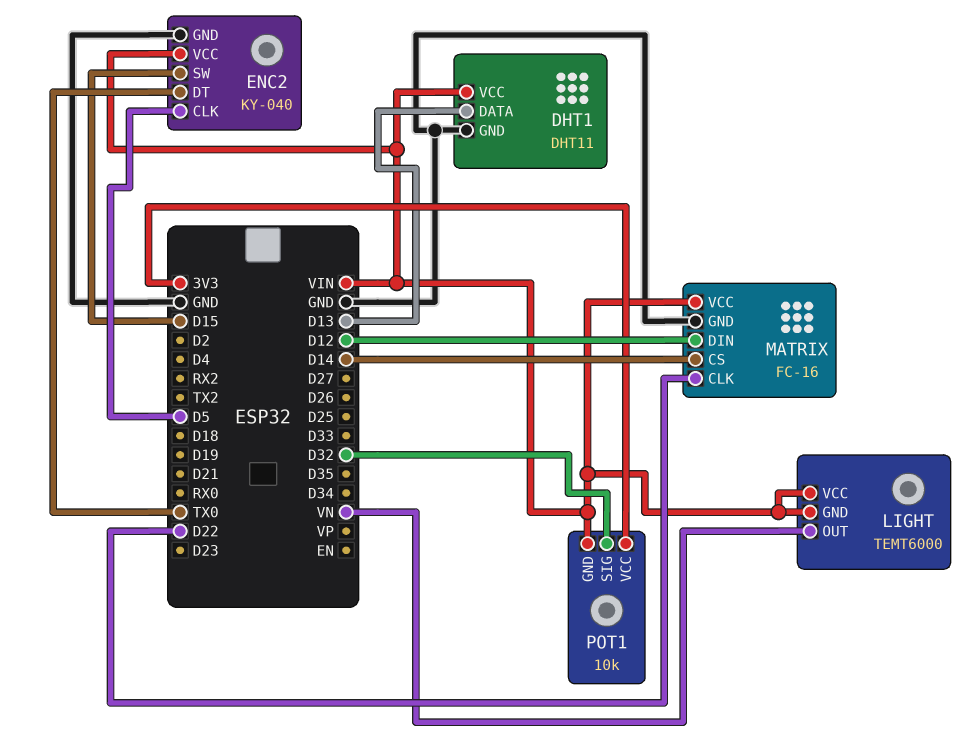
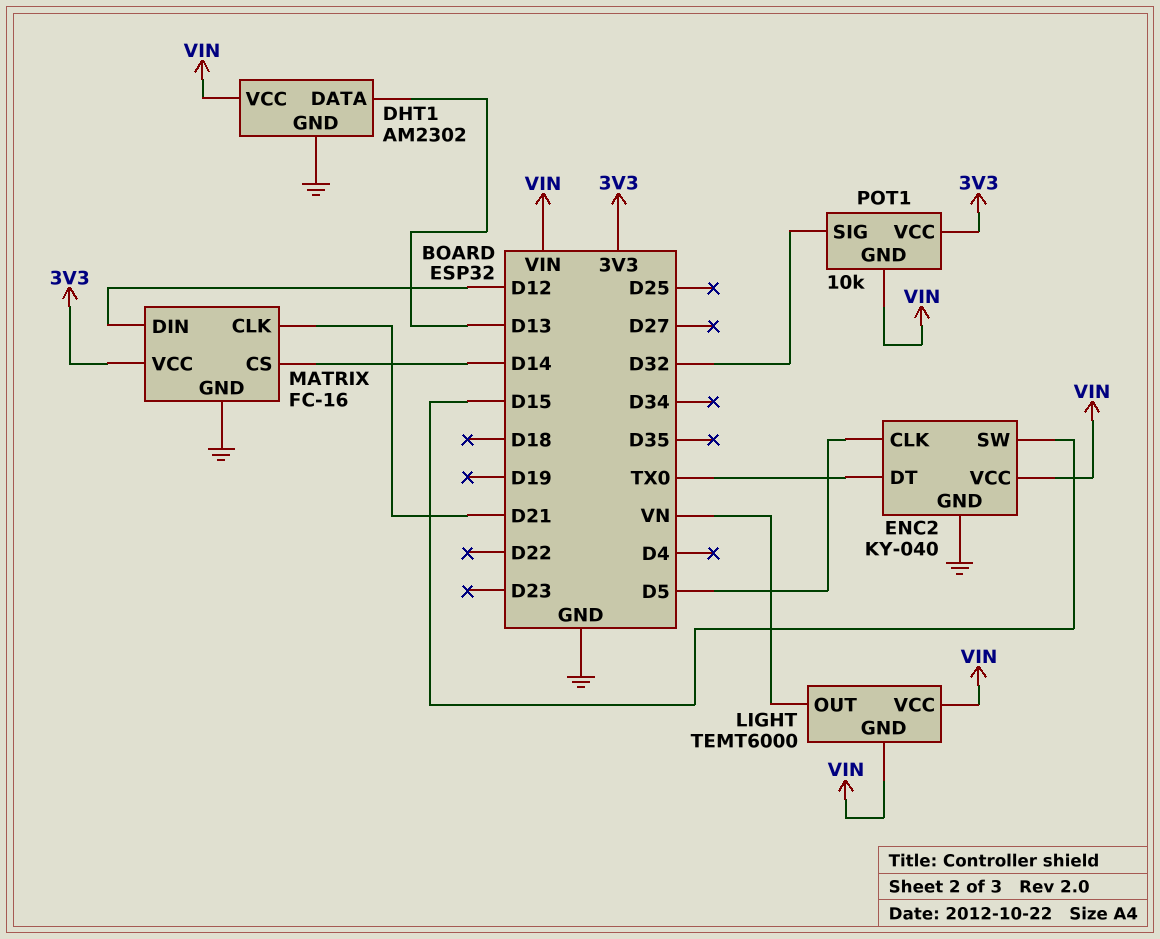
DHT1: DHT11 -> AM2302
MATRIX pin CLK: D22 -> D21
MATRIX pin VCC: VIN -> 3V3

